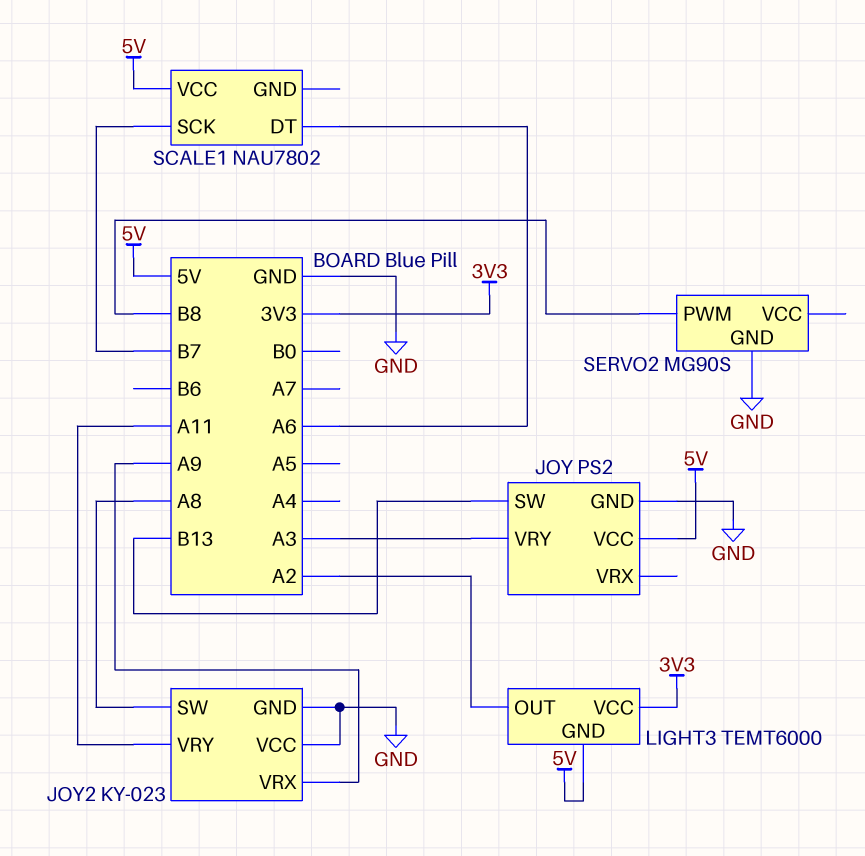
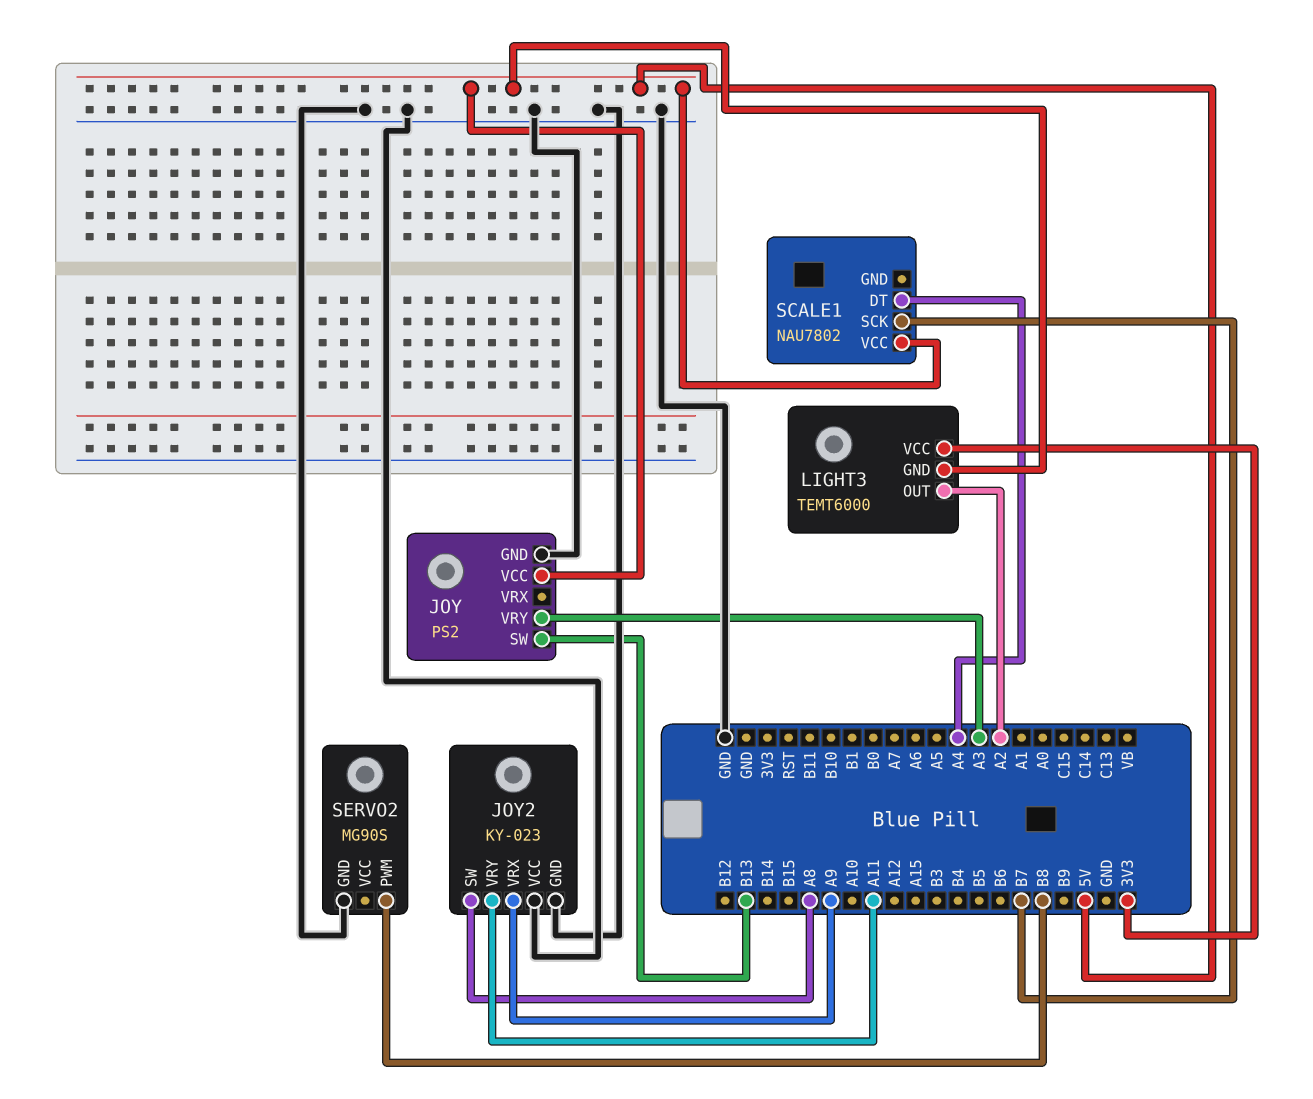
SCALE1 pin DT: A6 -> A4

